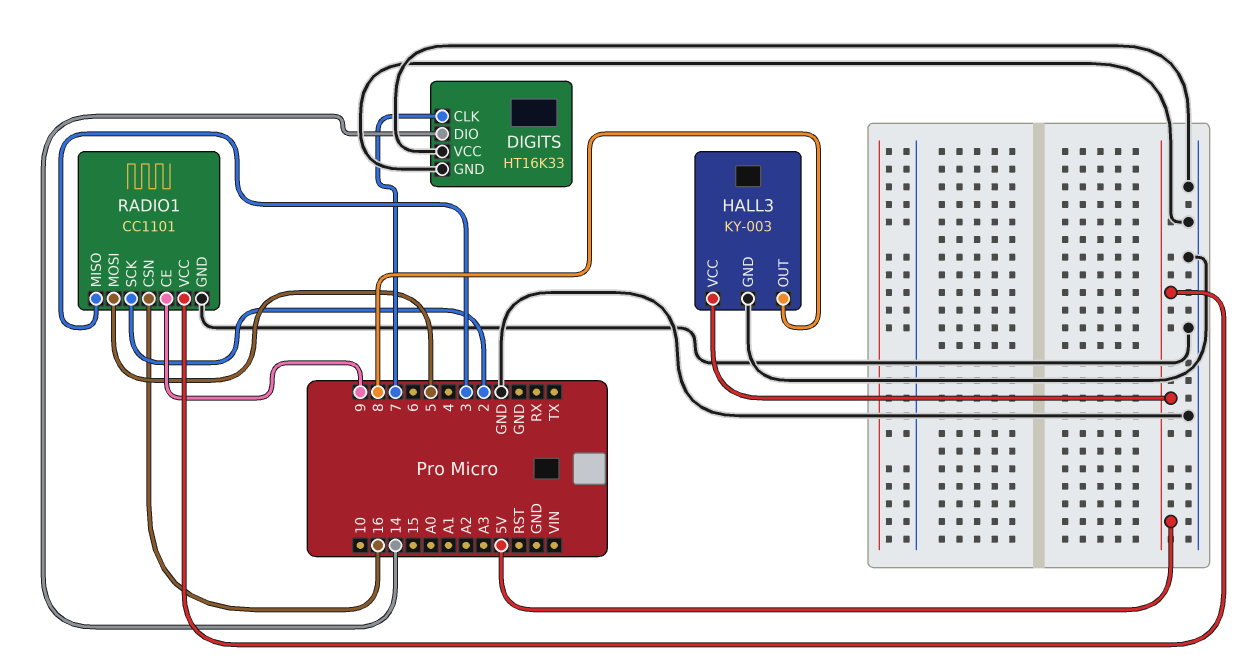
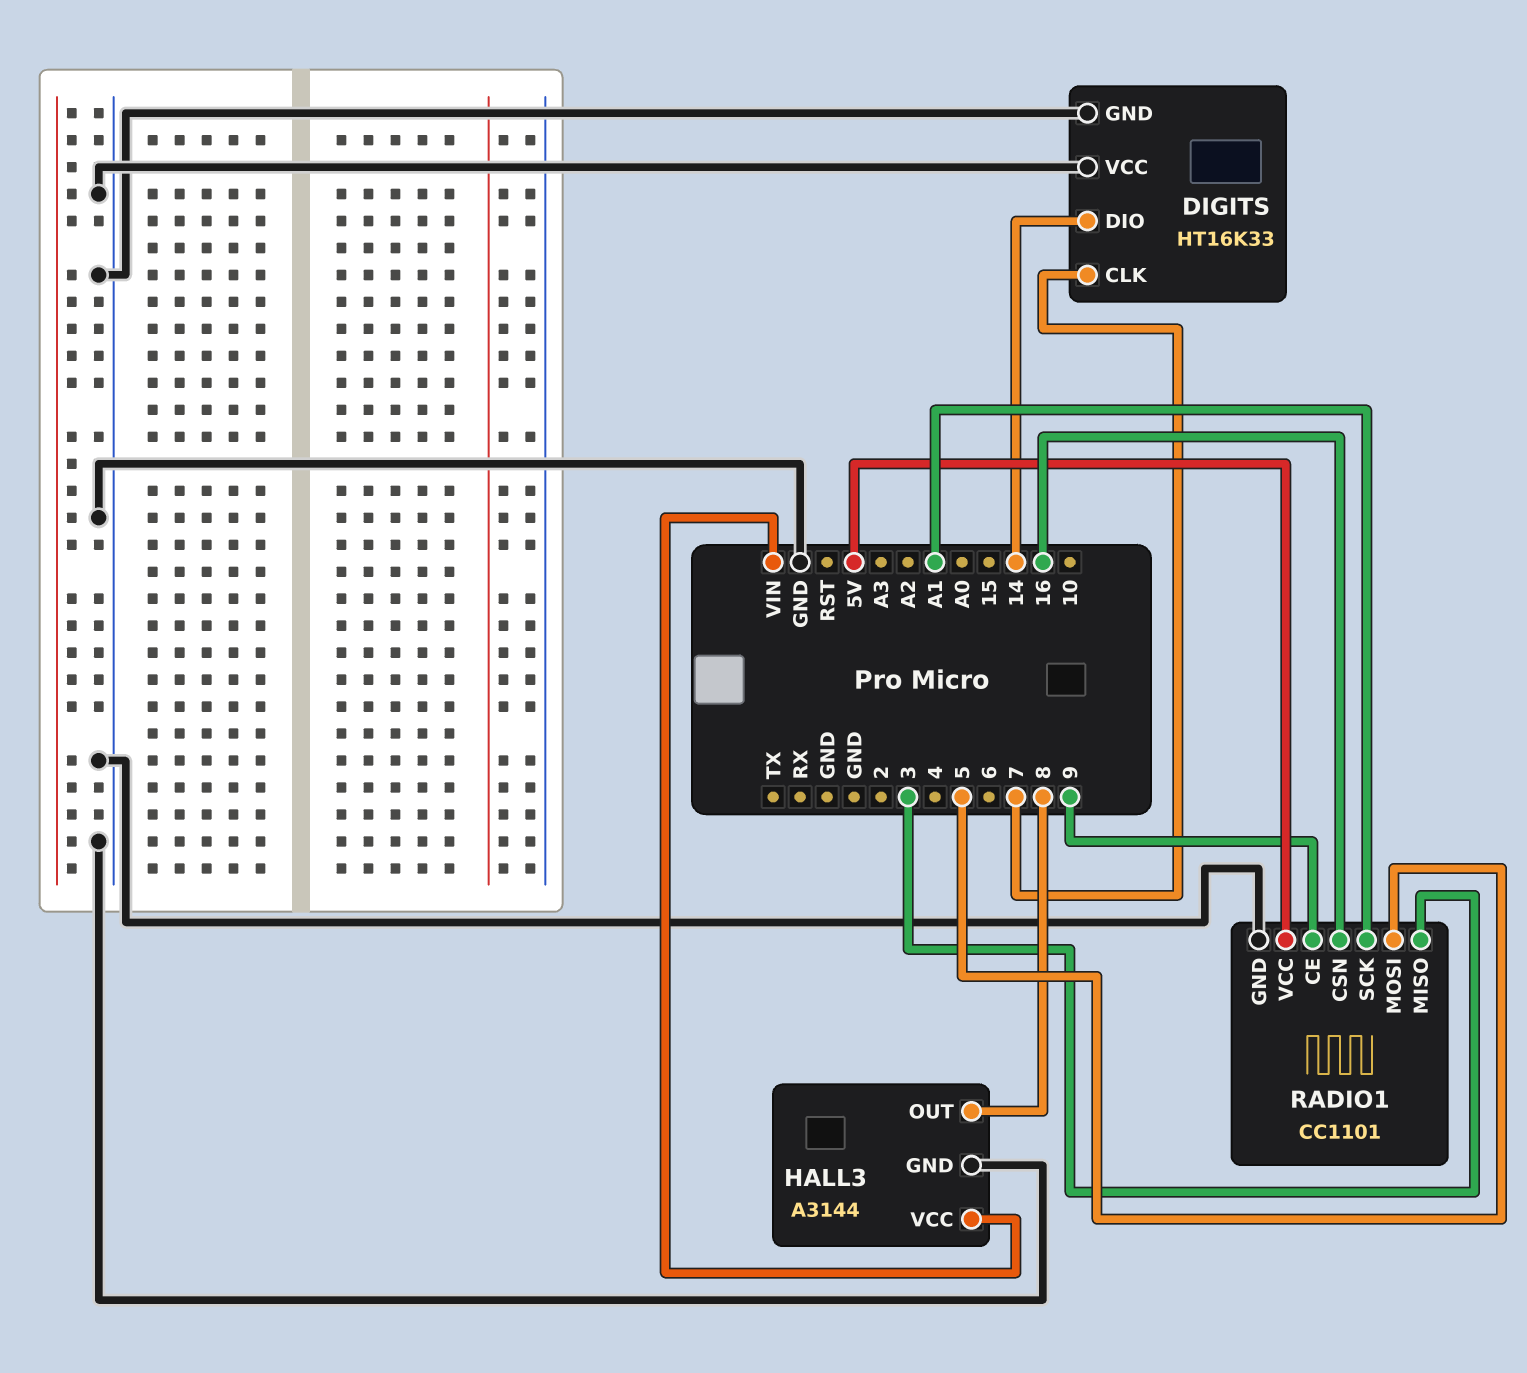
HALL3: KY-003 -> A3144
HALL3 pin VCC: 5V -> VIN
RADIO1 pin SCK: 2 -> A1

